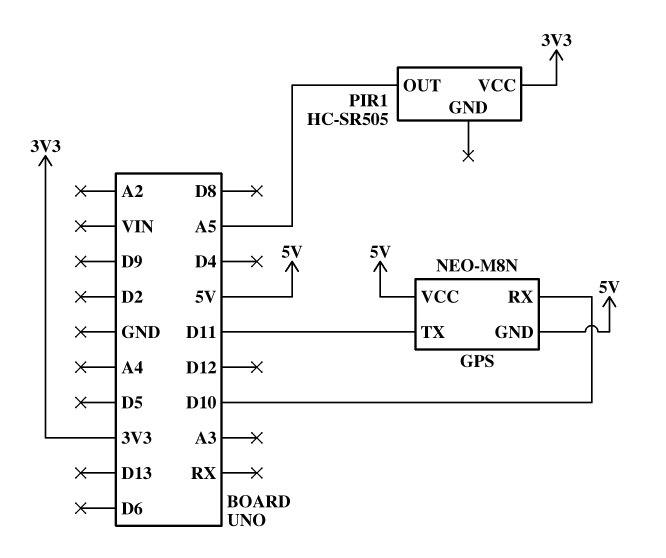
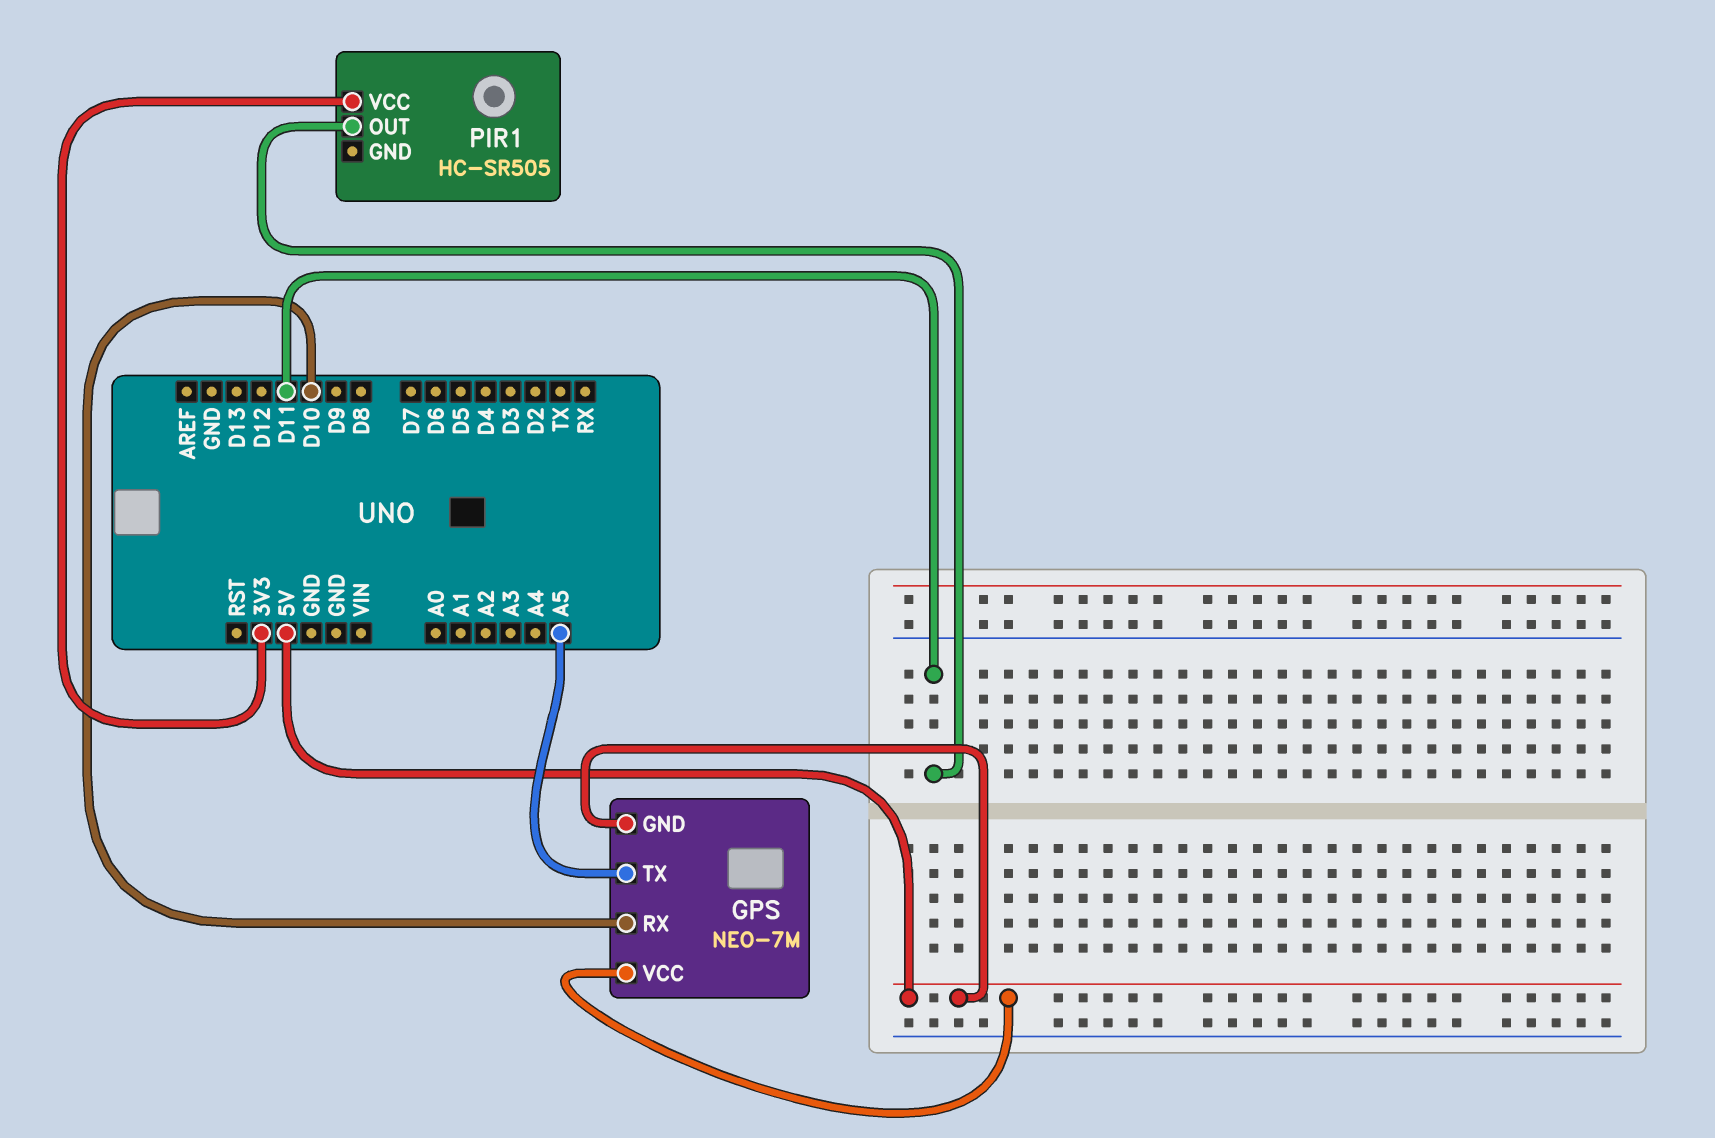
GPS: NEO-M8N -> NEO-7M
GPS pin TX: D11 -> A5
PIR1 pin OUT: A5 -> D11

